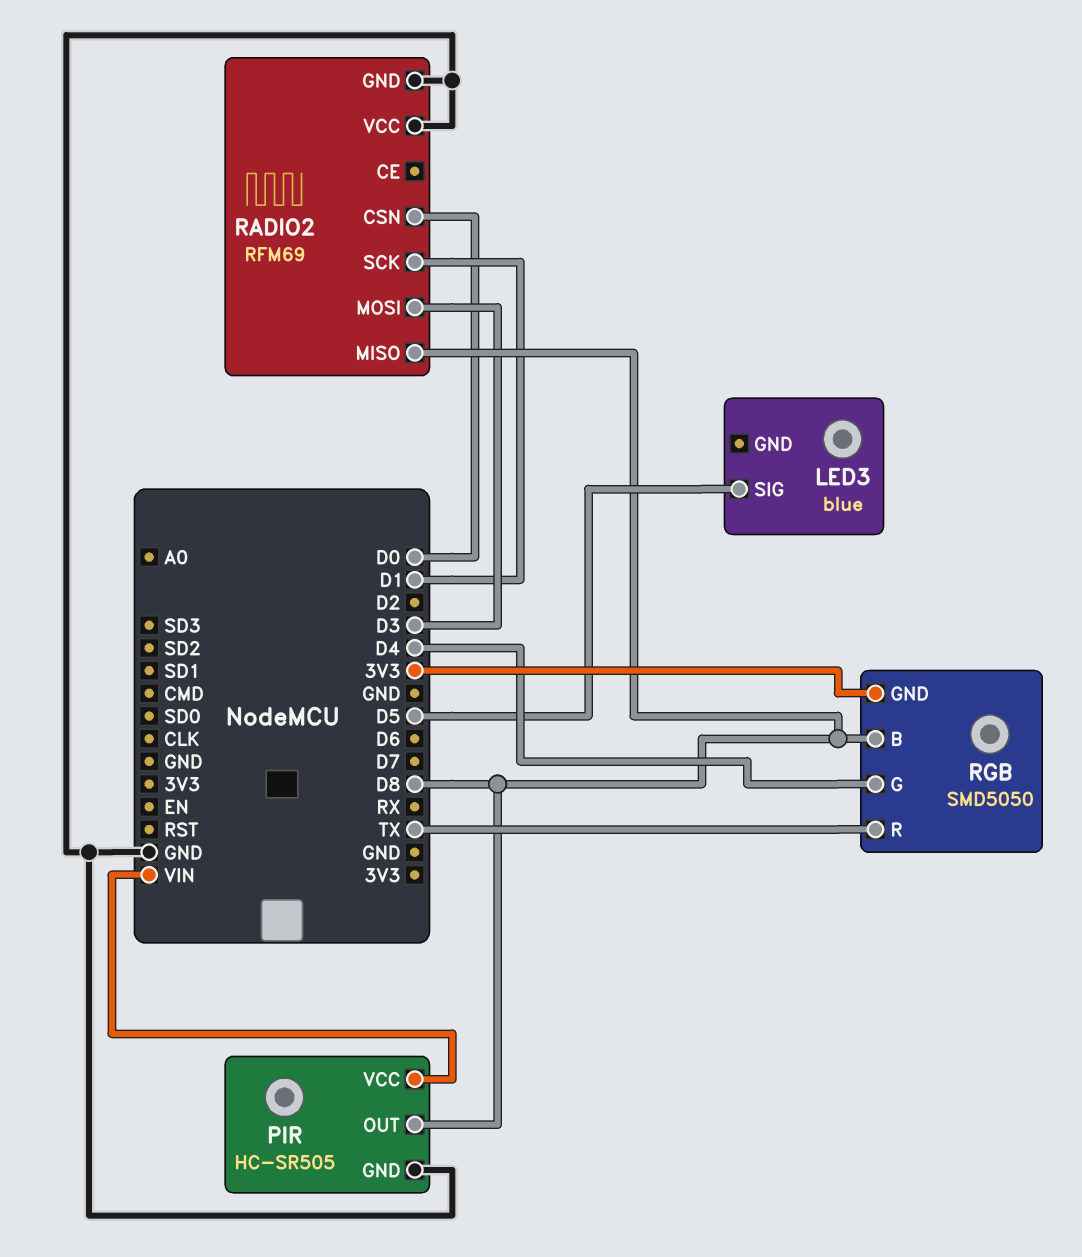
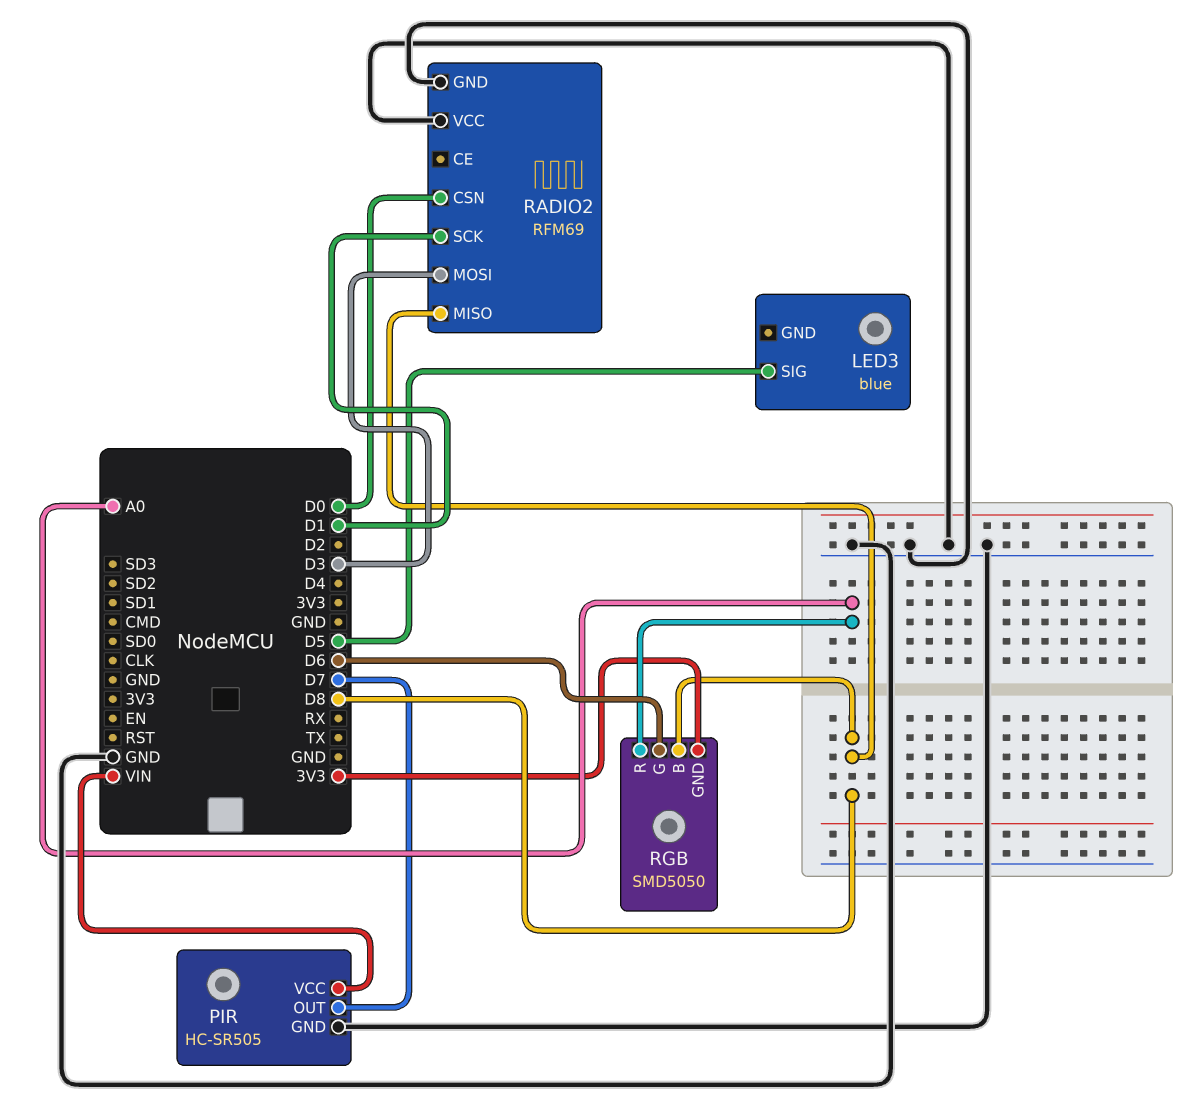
PIR pin OUT: D8 -> D7
RGB pin G: D4 -> D6
RGB pin R: TX -> A0

